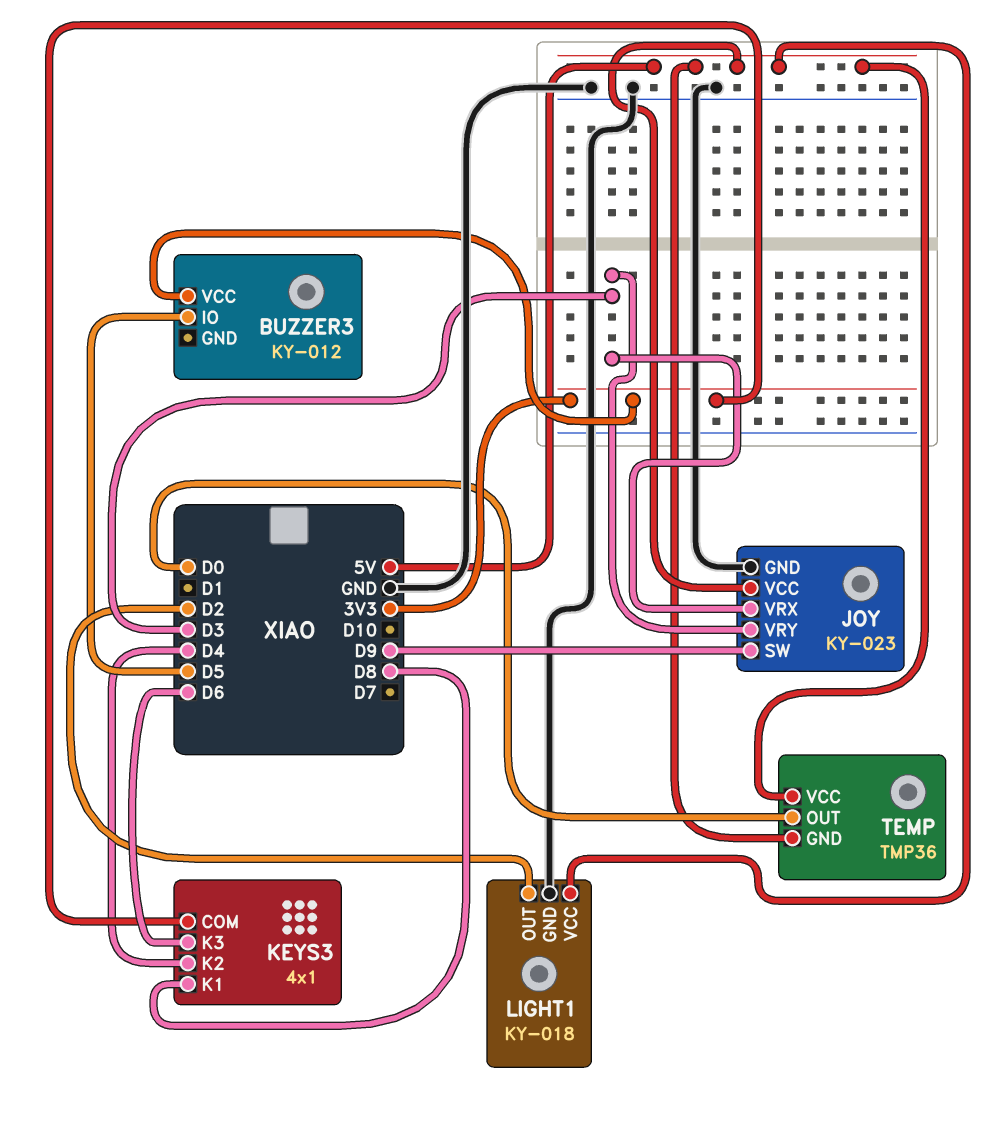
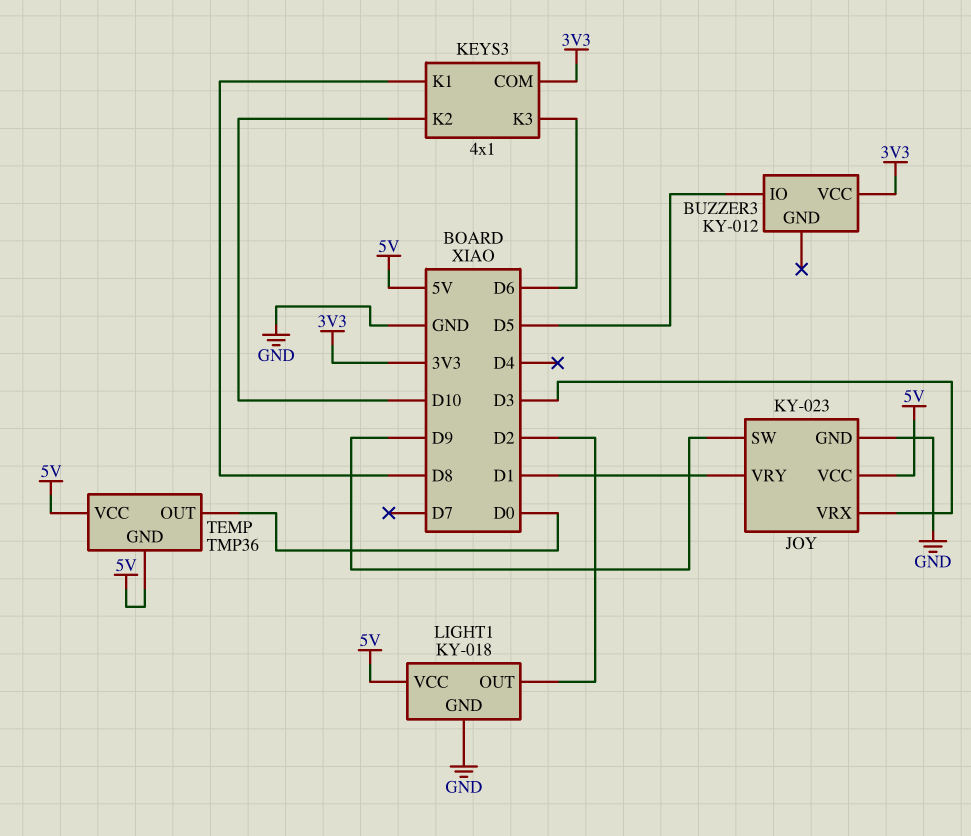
JOY pin VRY: D3 -> D1
KEYS3 pin K2: D4 -> D10

